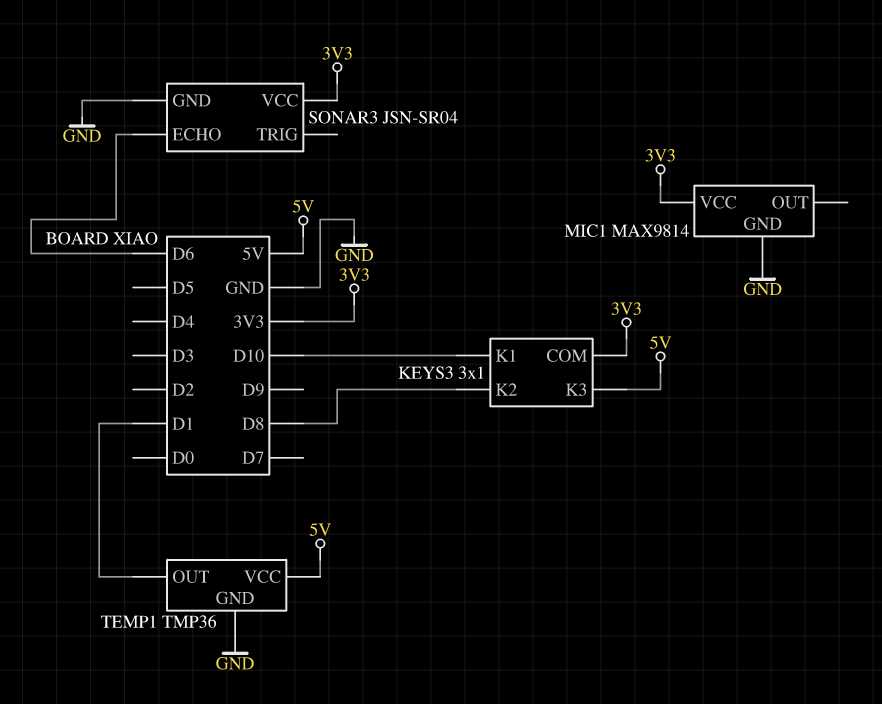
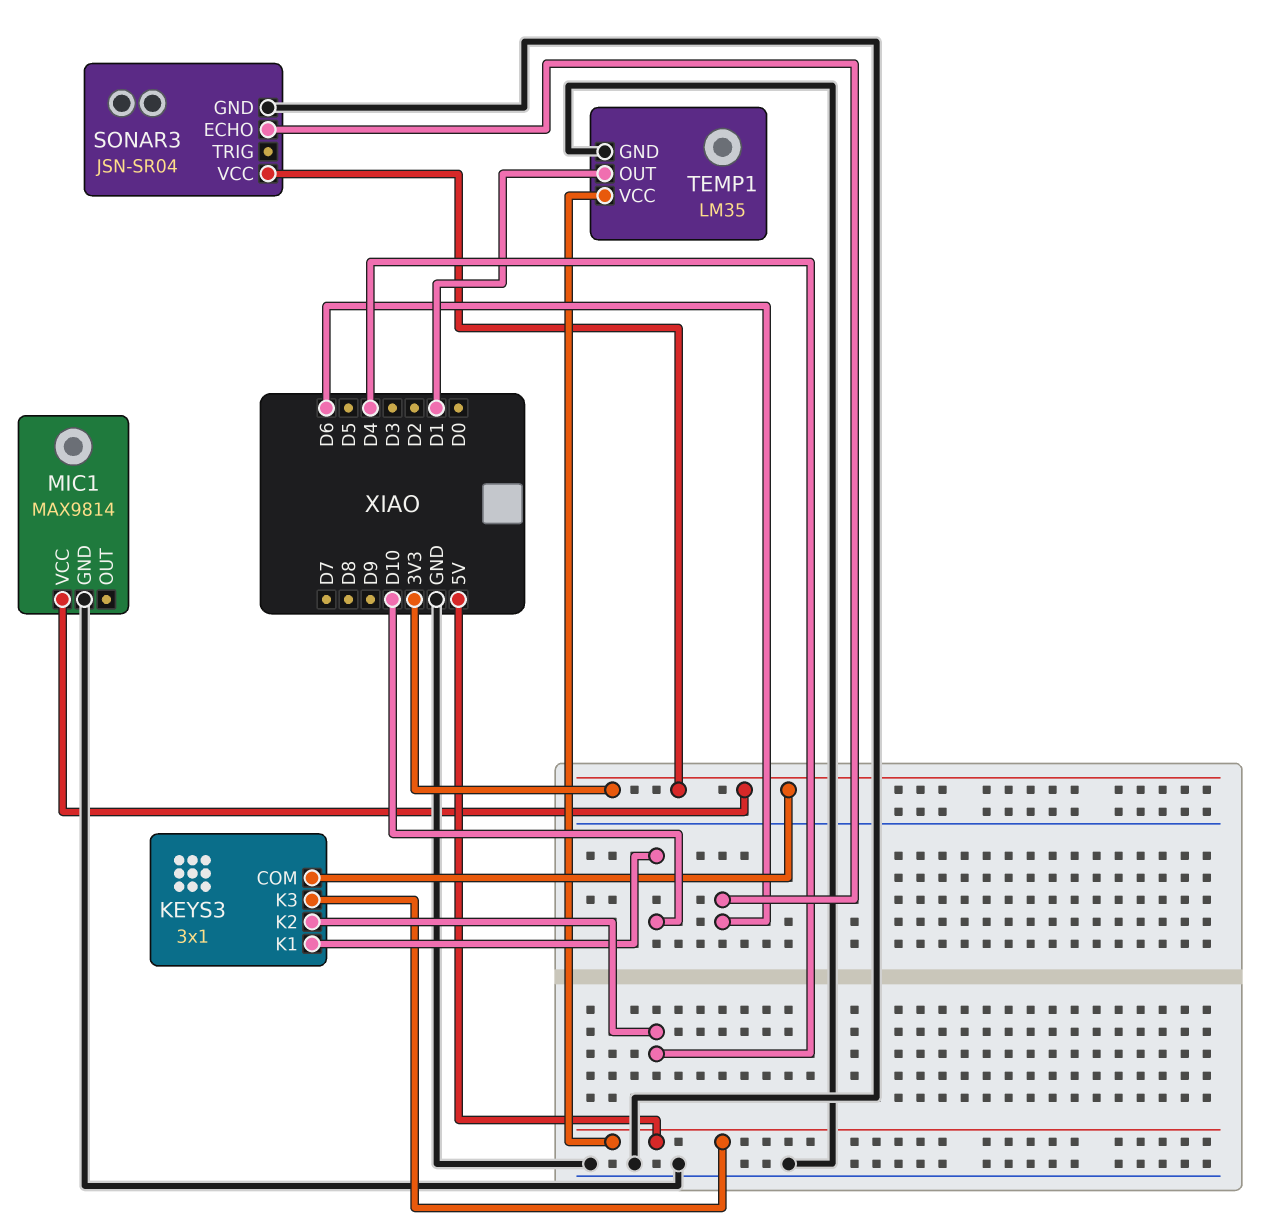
KEYS3 pin K2: D8 -> D4
TEMP1: TMP36 -> LM35

